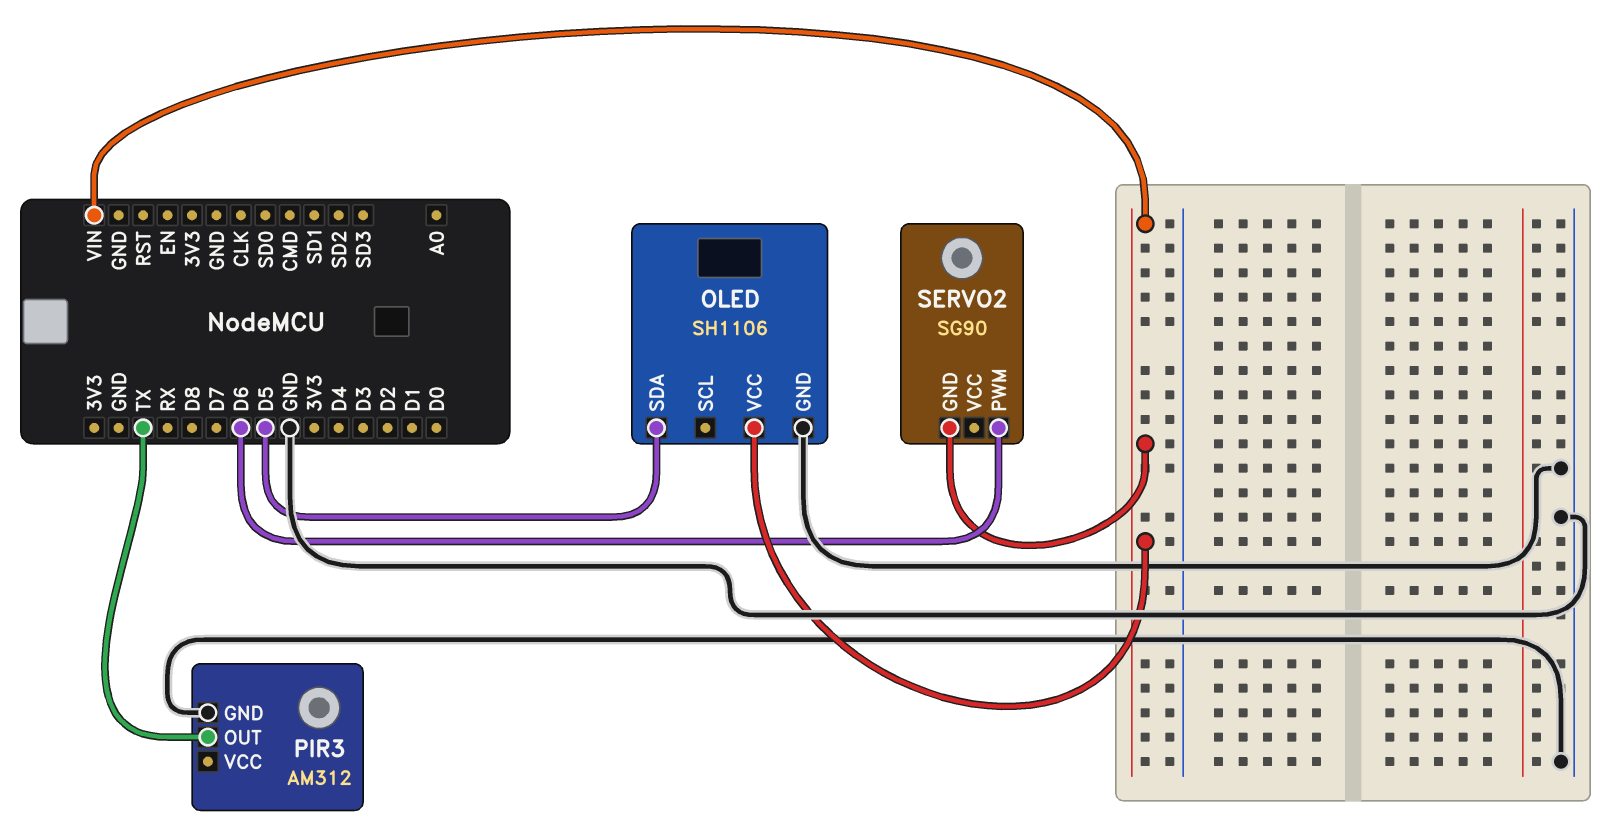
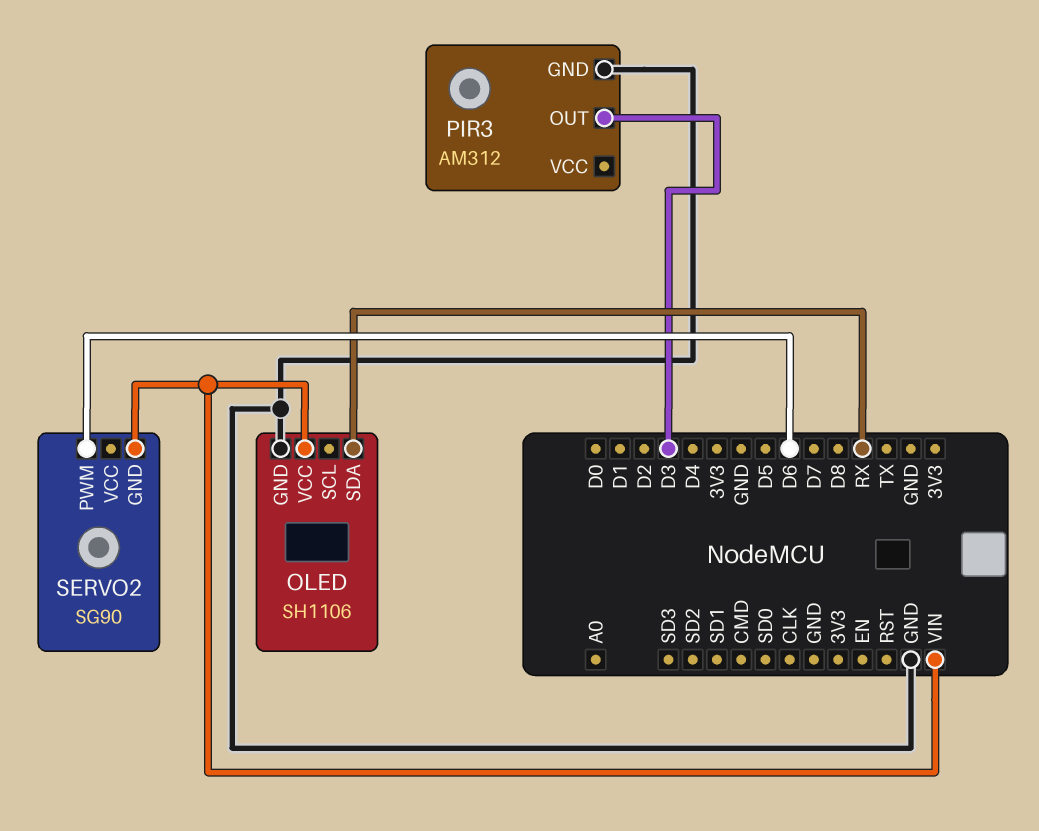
OLED pin SDA: D5 -> RX
PIR3 pin OUT: TX -> D3

